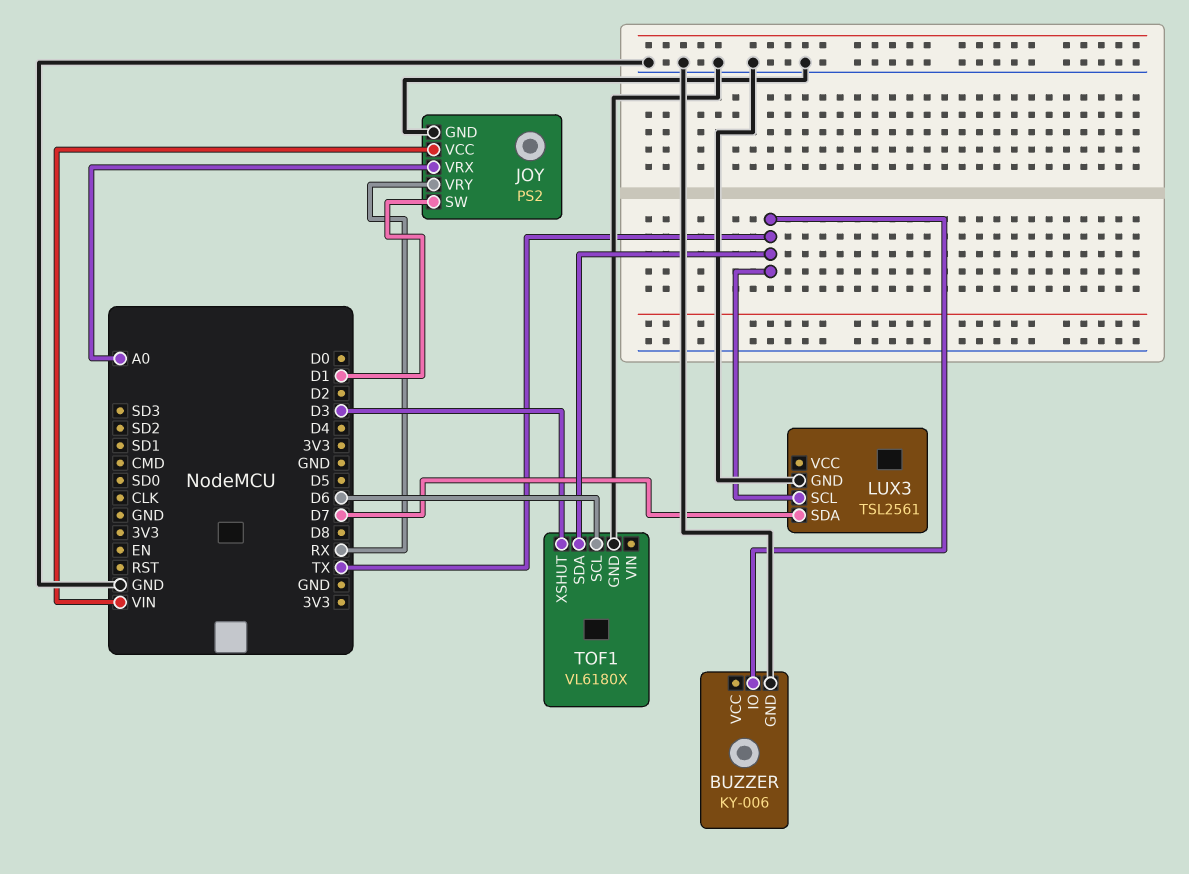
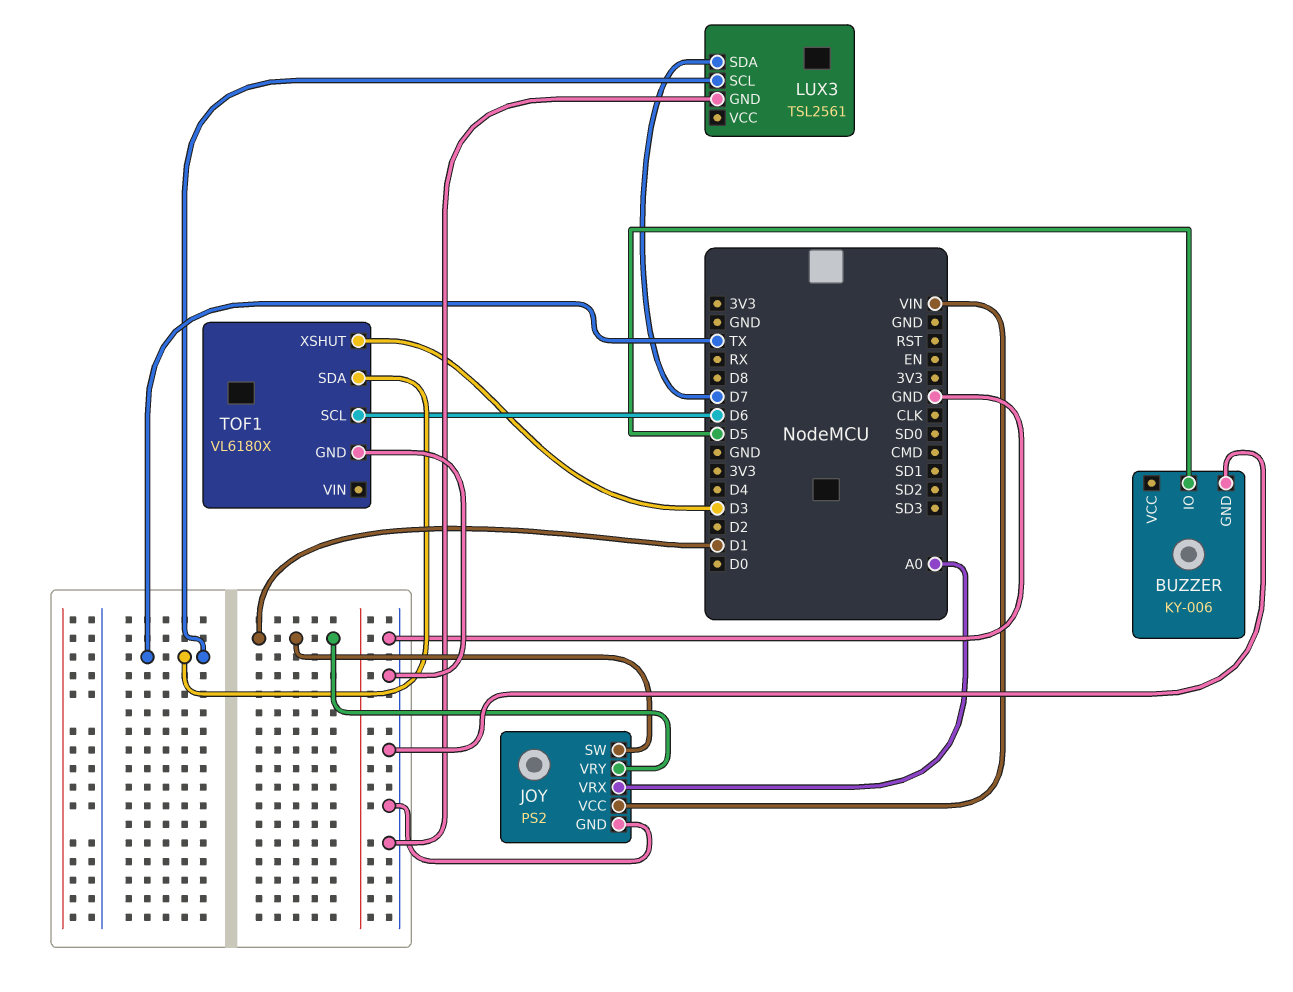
BUZZER pin IO: TX -> D5
JOY pin VRY: RX -> D1

